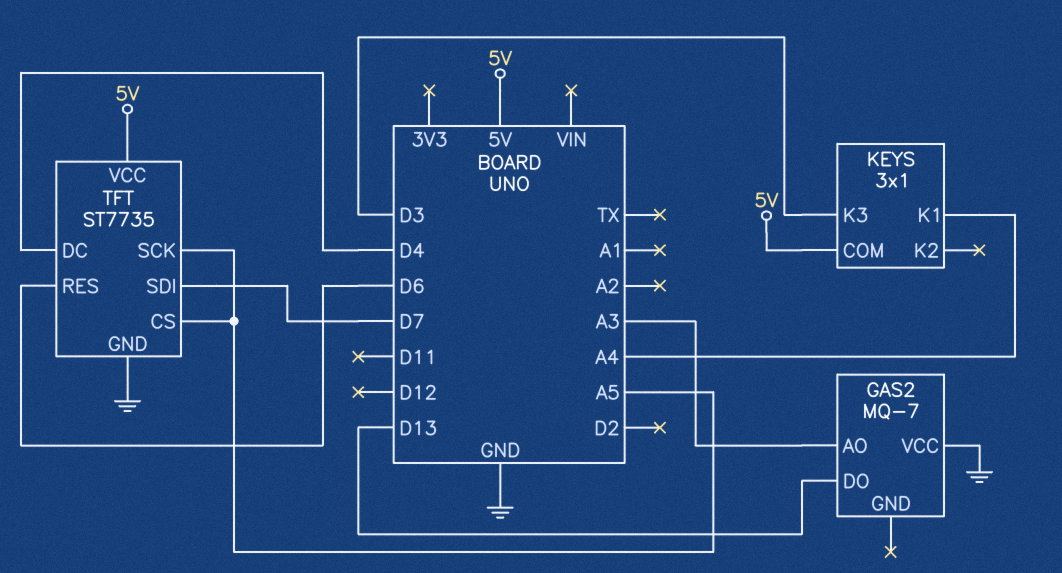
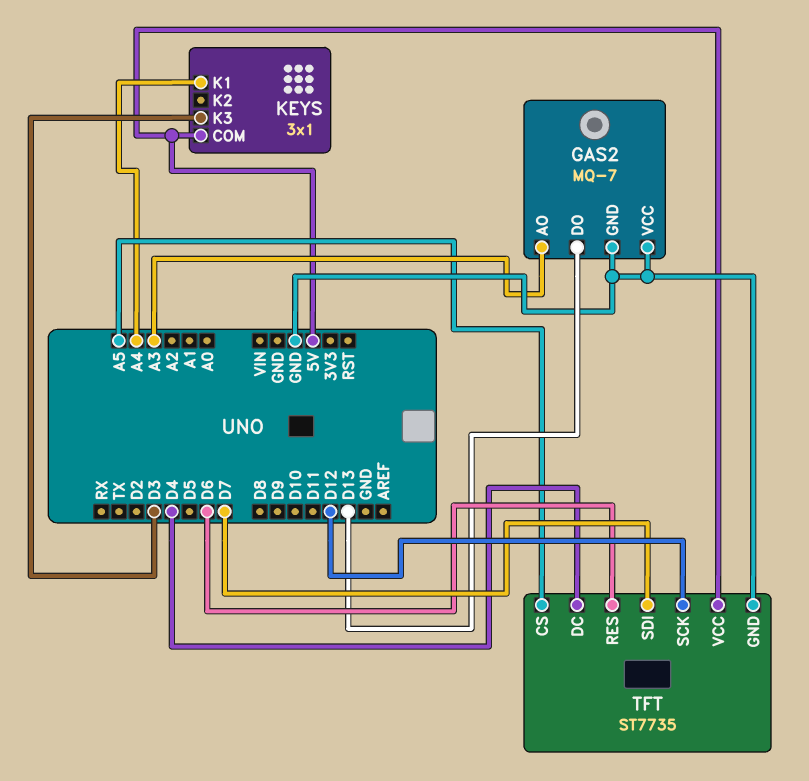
GAS2 pin GND: none -> GND
TFT pin SCK: A5 -> D12

